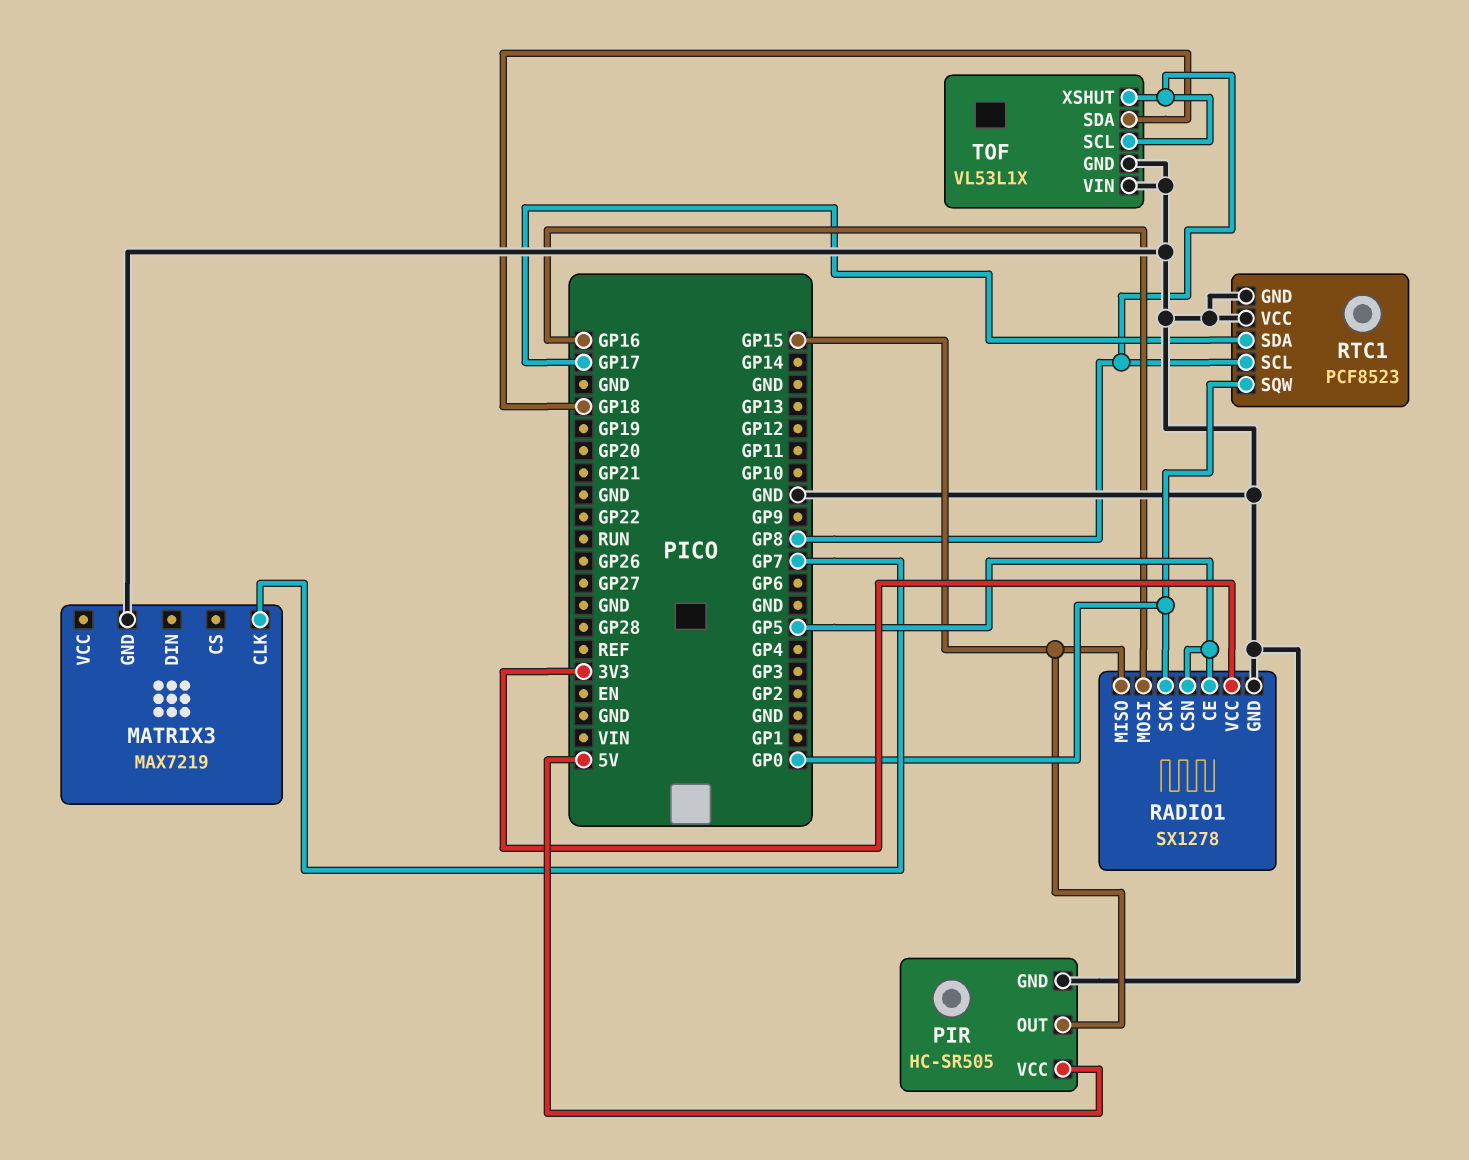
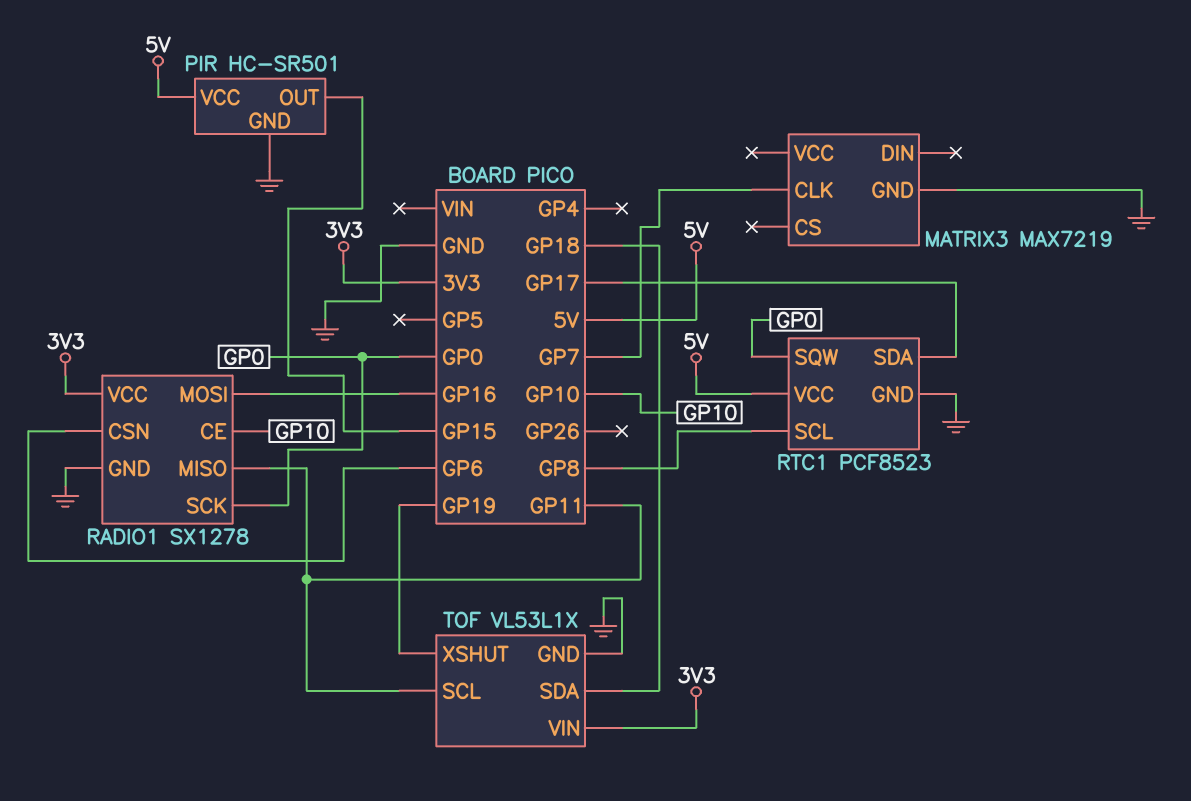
PIR: HC-SR505 -> HC-SR501
RADIO1 pin CE: GP5 -> GP10
RADIO1 pin CSN: GP5 -> GP6
RADIO1 pin MISO: GP15 -> GP11
RTC1 pin VCC: GND -> 5V
TOF pin SCL: GP8 -> GP11
TOF pin VIN: GND -> 3V3
TOF pin XSHUT: GP8 -> GP19

